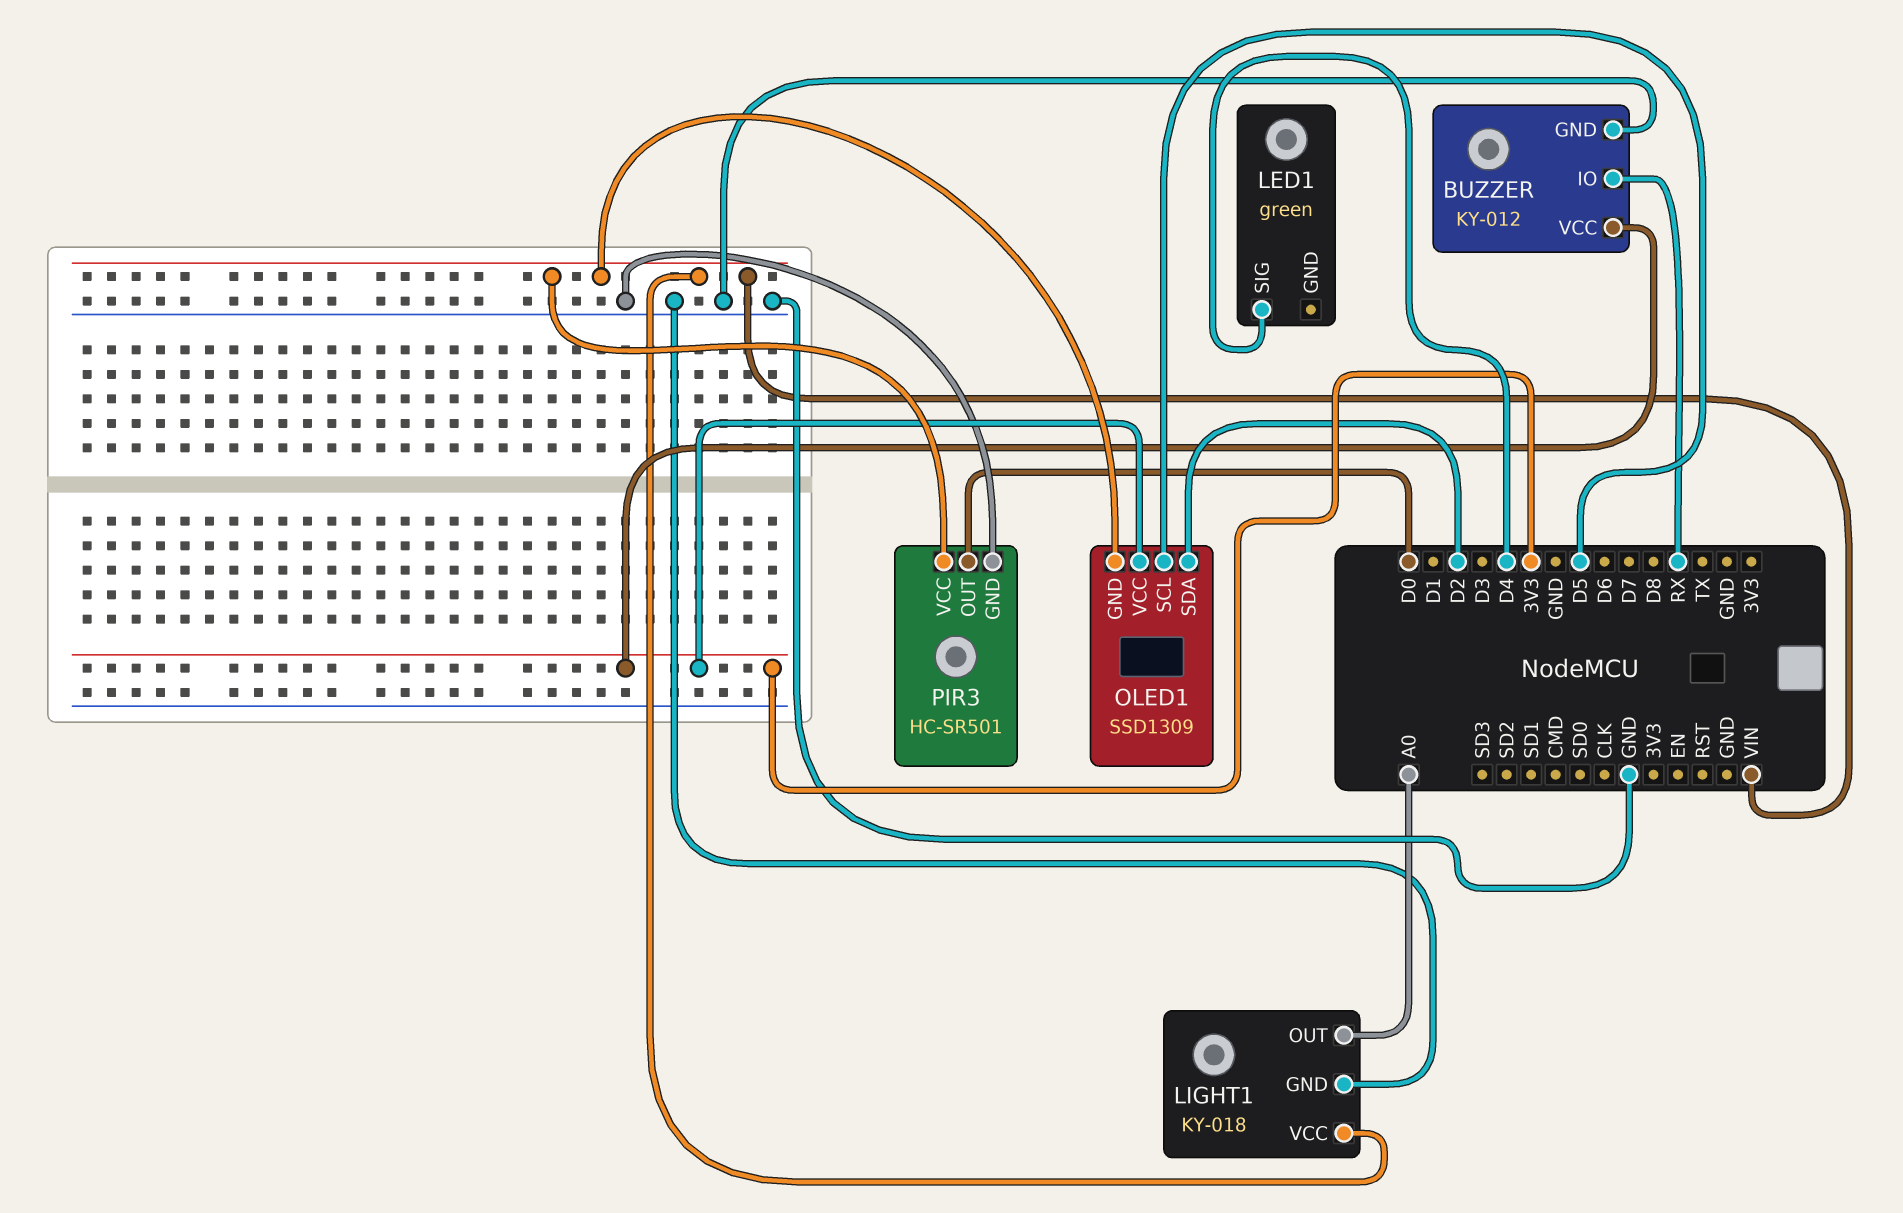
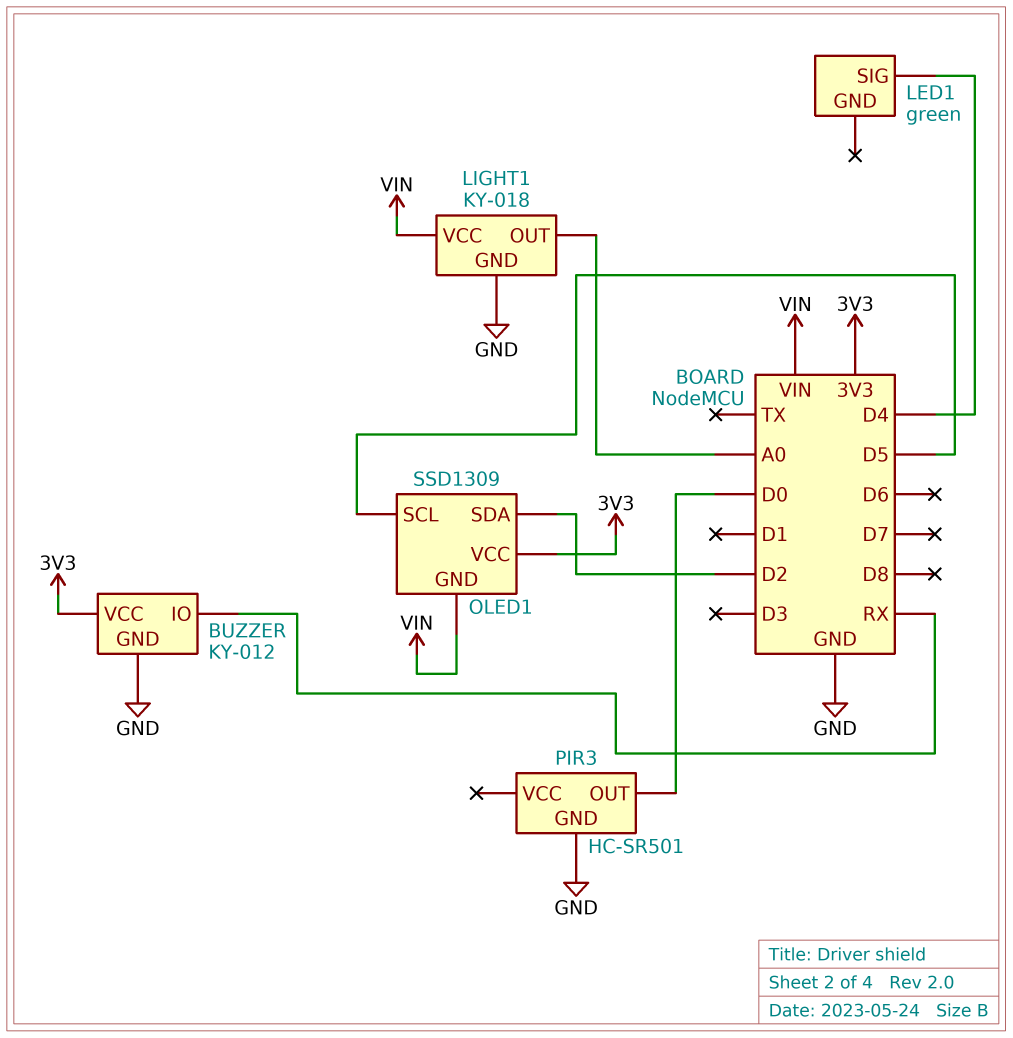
PIR3 pin VCC: VIN -> none

